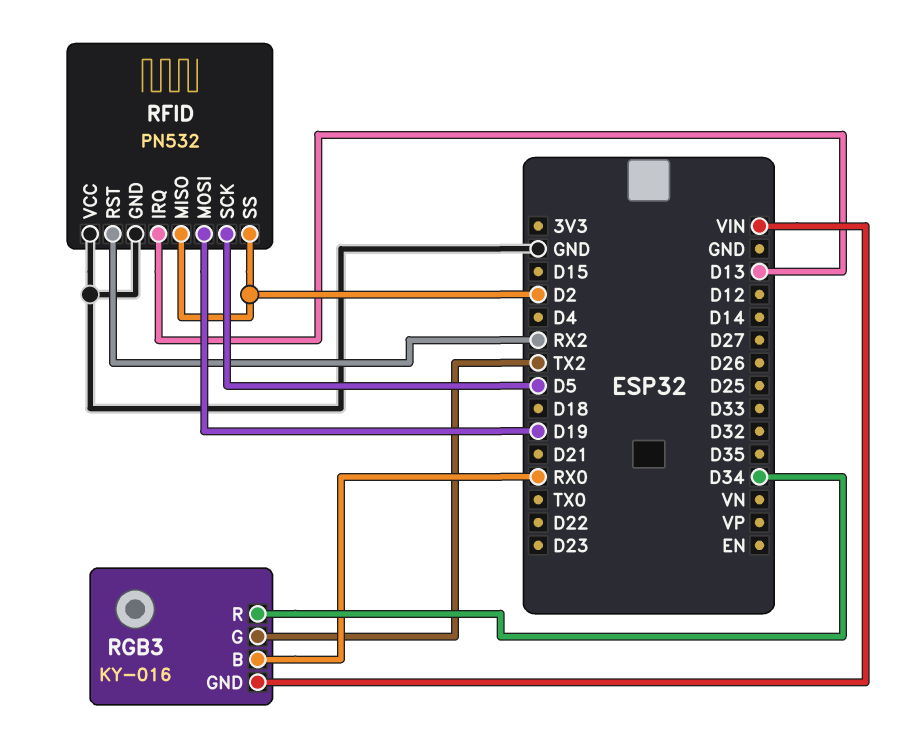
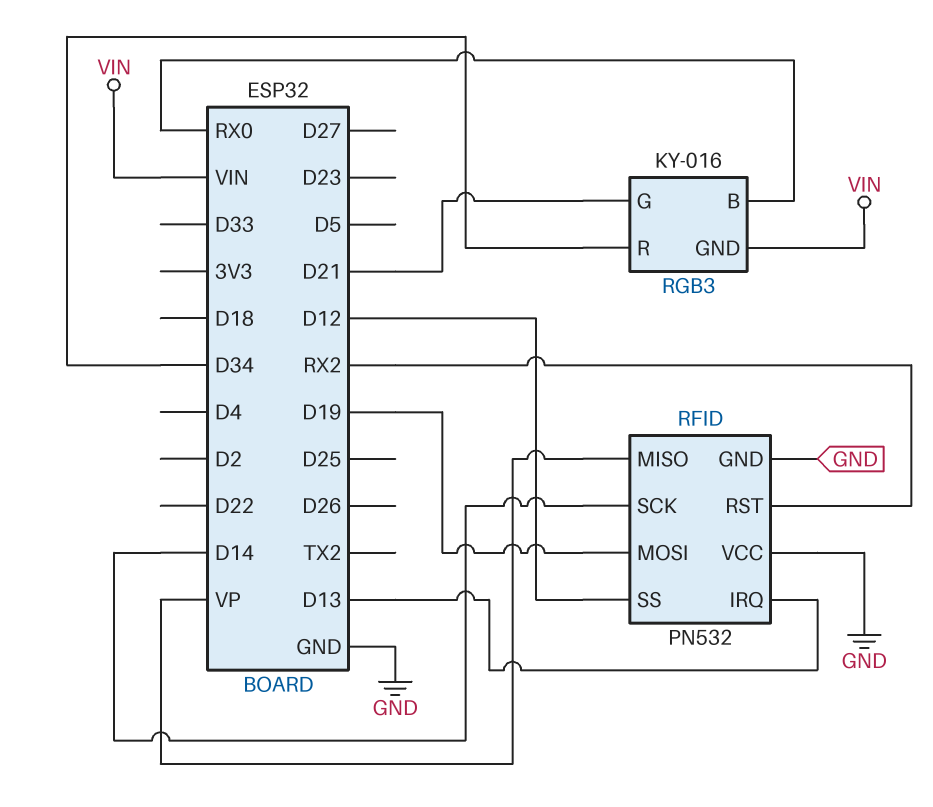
RFID pin MISO: D2 -> VP
RFID pin SCK: D5 -> D14
RFID pin SS: D2 -> D12
RGB3 pin G: TX2 -> D21

